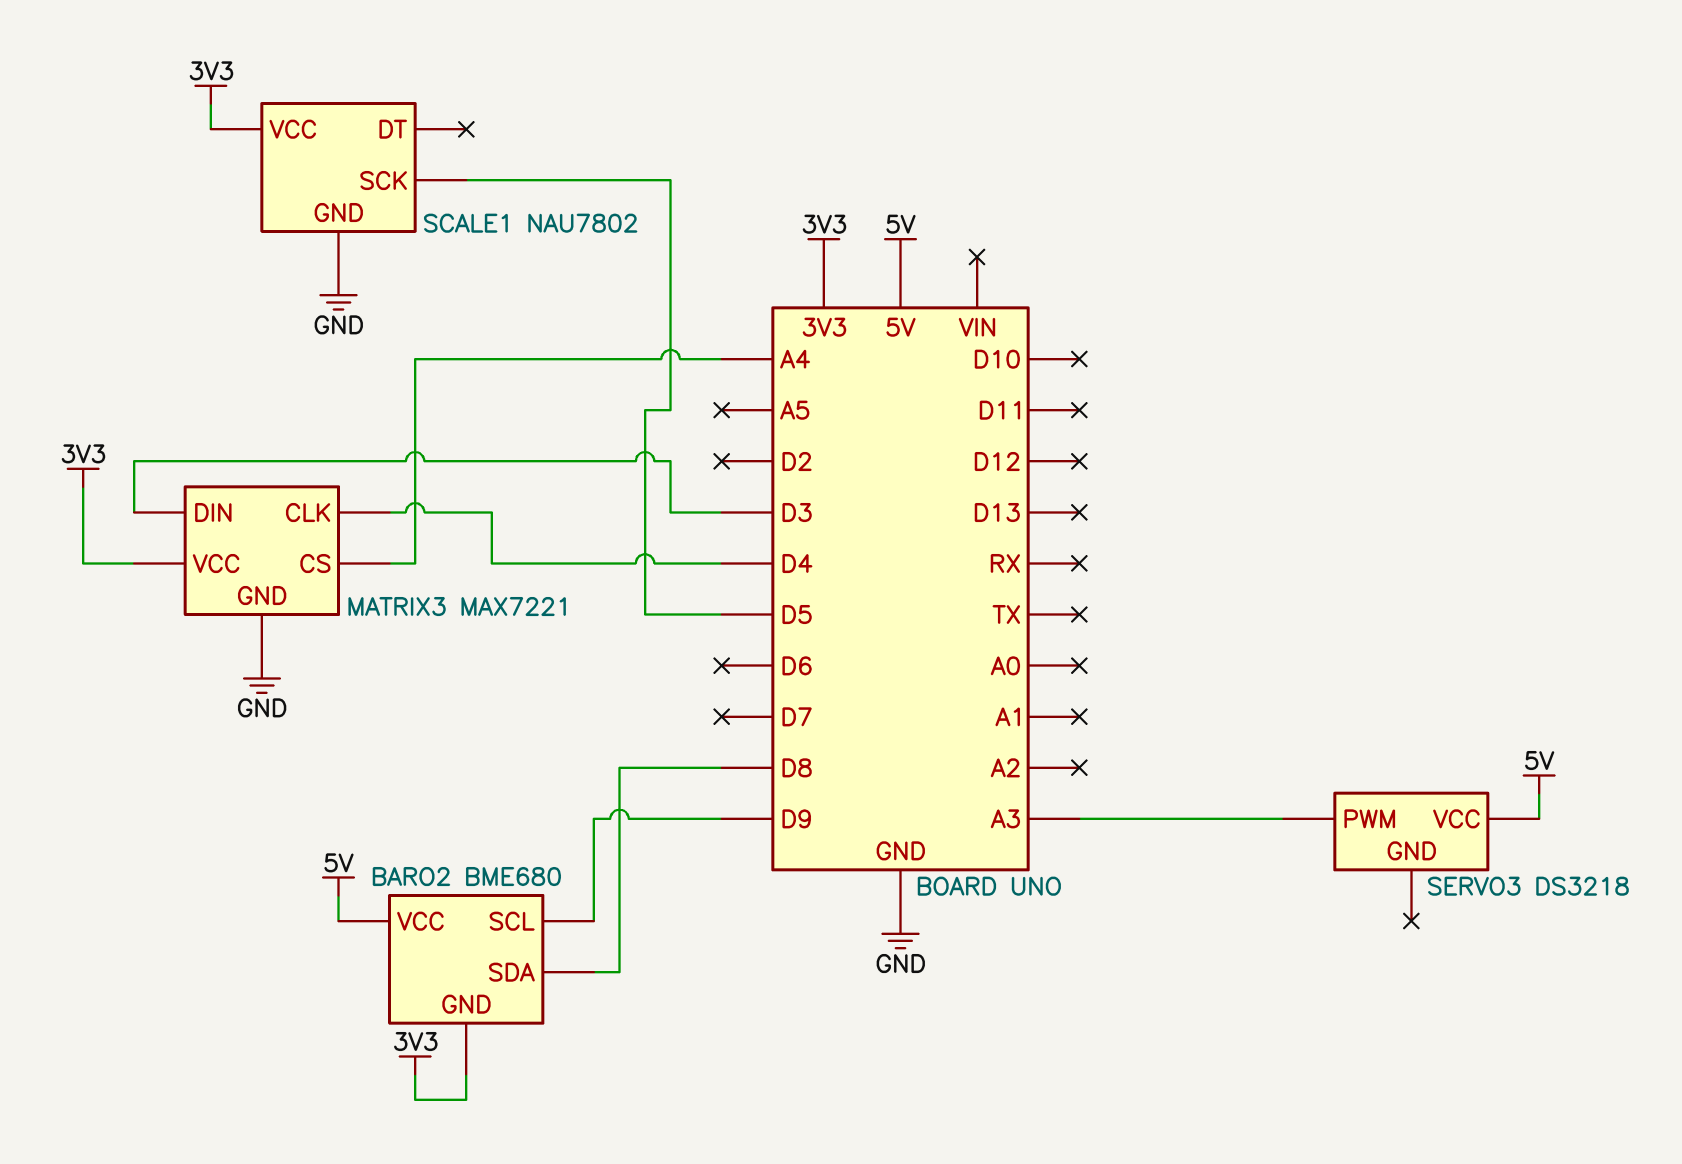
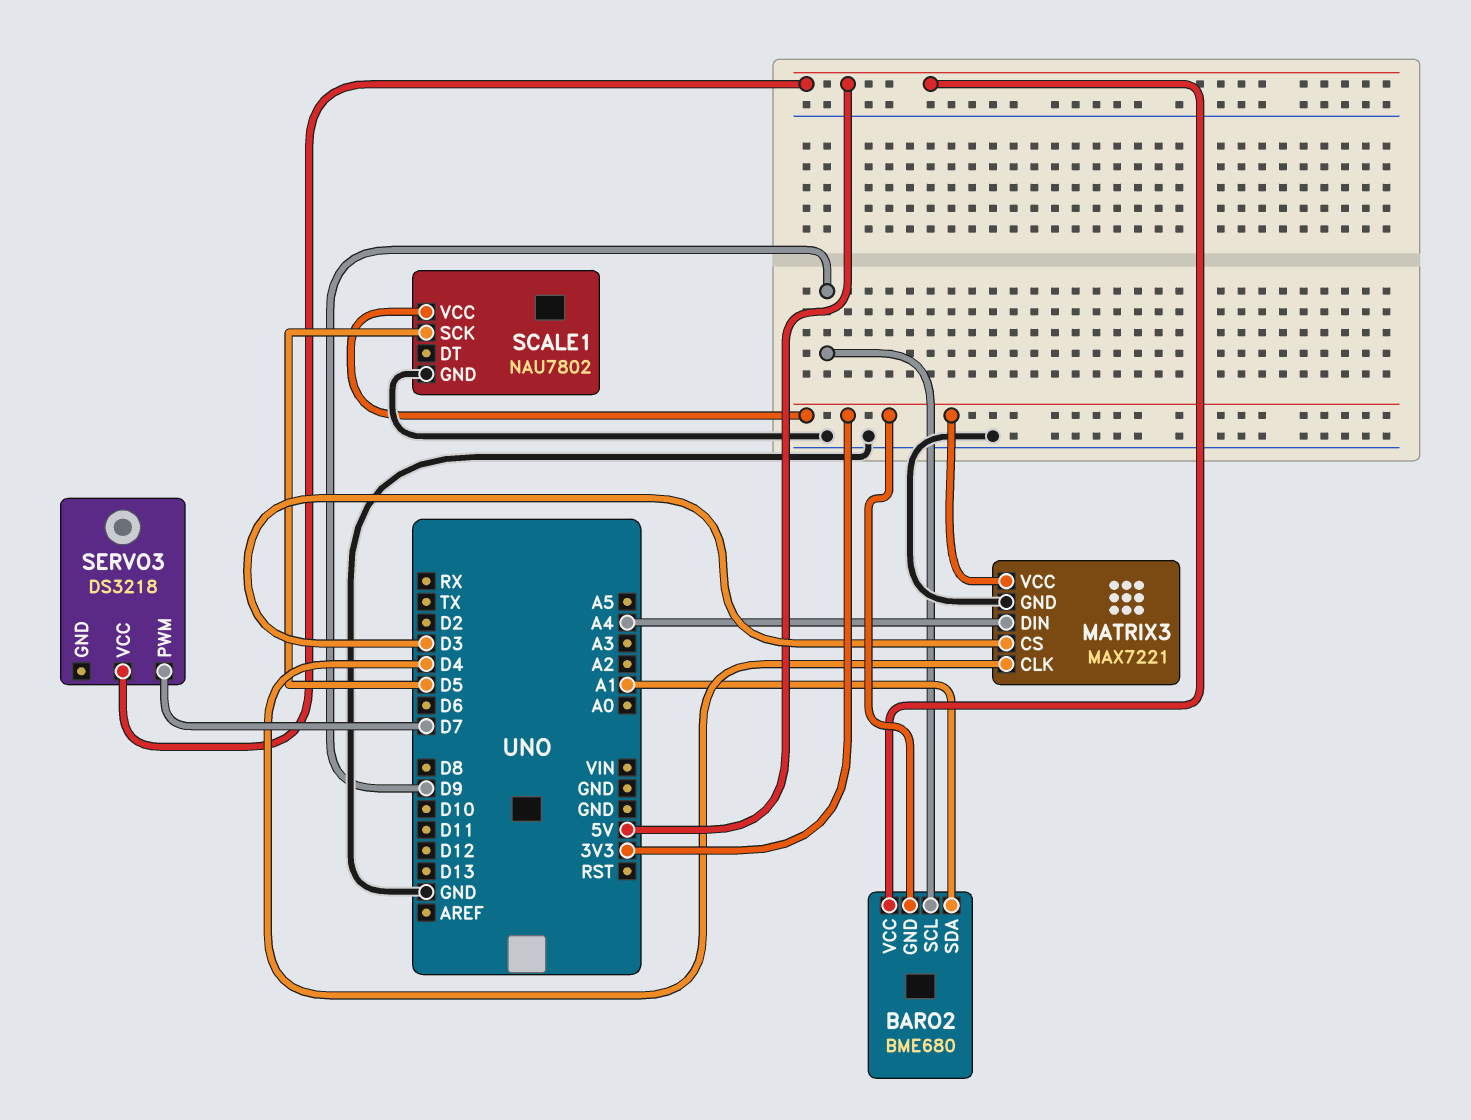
BARO2 pin SDA: D8 -> A1
MATRIX3 pin CS: A4 -> D3
MATRIX3 pin DIN: D3 -> A4
SERVO3 pin PWM: A3 -> D7

